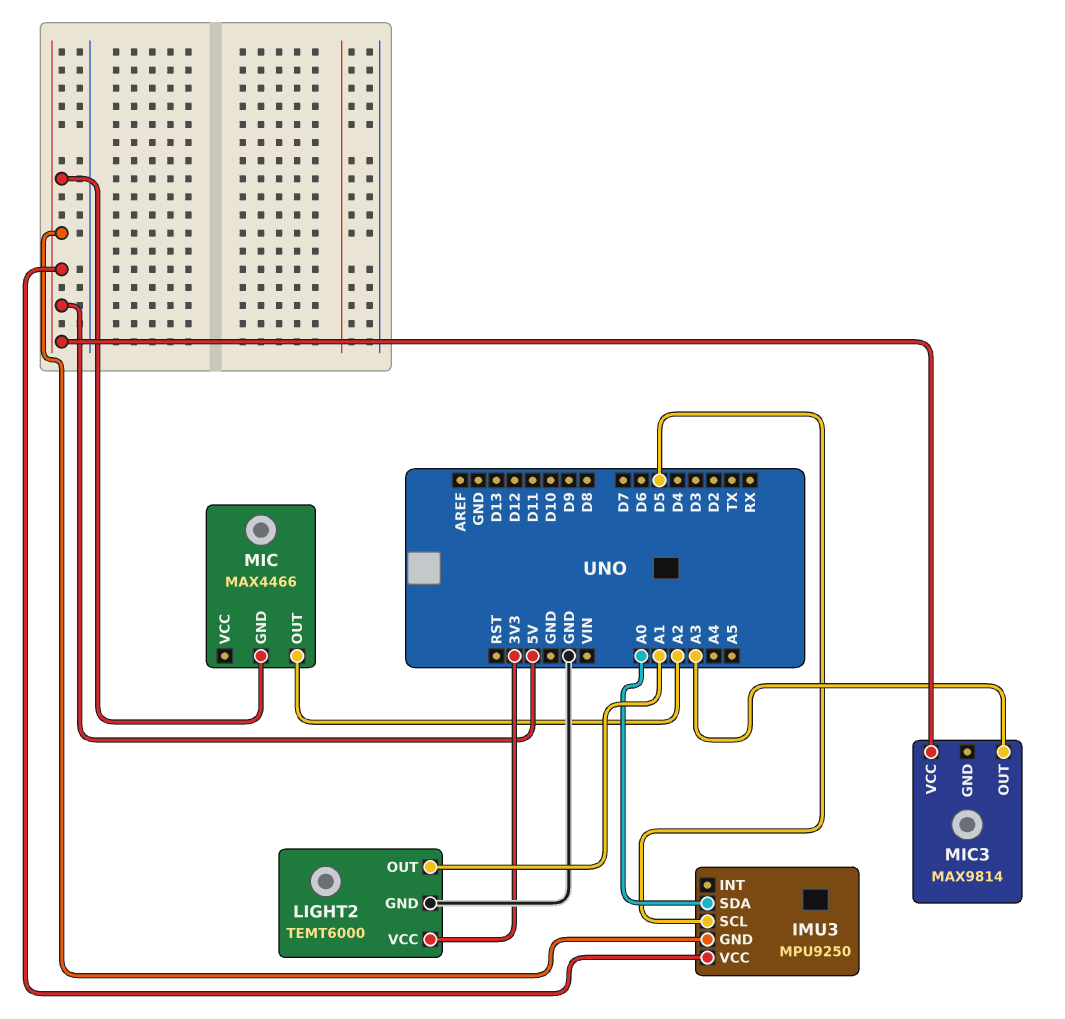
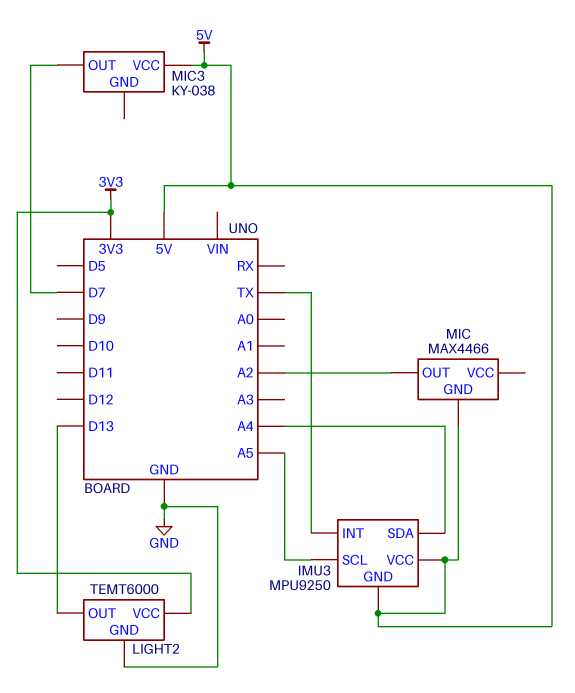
IMU3 pin INT: none -> TX
IMU3 pin SCL: D5 -> A5
IMU3 pin SDA: A0 -> A4
LIGHT2 pin OUT: A1 -> D13
MIC3: MAX9814 -> KY-038
MIC3 pin OUT: A3 -> D7

